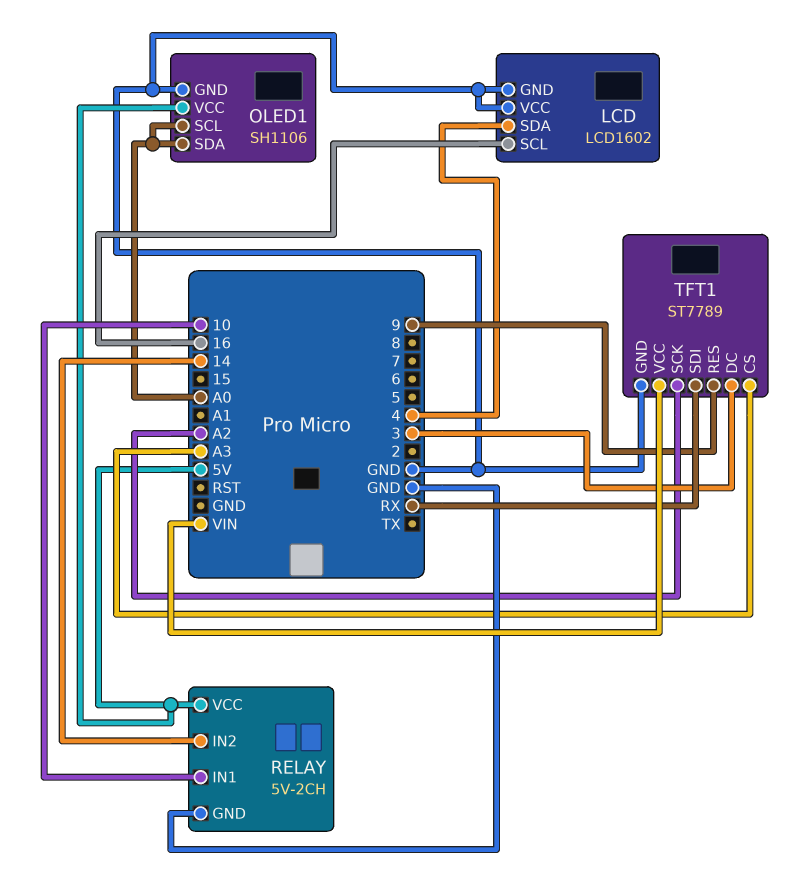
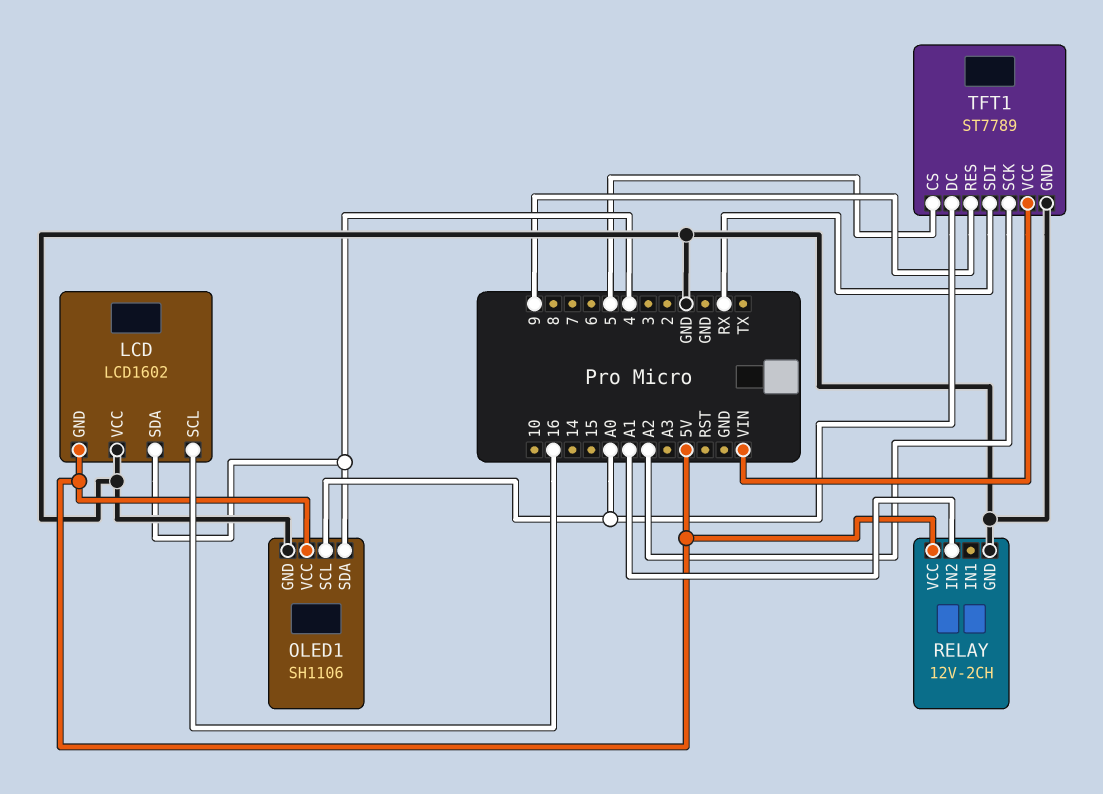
LCD pin GND: GND -> 5V
OLED1 pin SDA: A0 -> 4
RELAY: 5V-2CH -> 12V-2CH
RELAY pin IN1: 10 -> none
RELAY pin IN2: 14 -> A1
TFT1 pin CS: A3 -> 5
TFT1 pin DC: 3 -> A0

